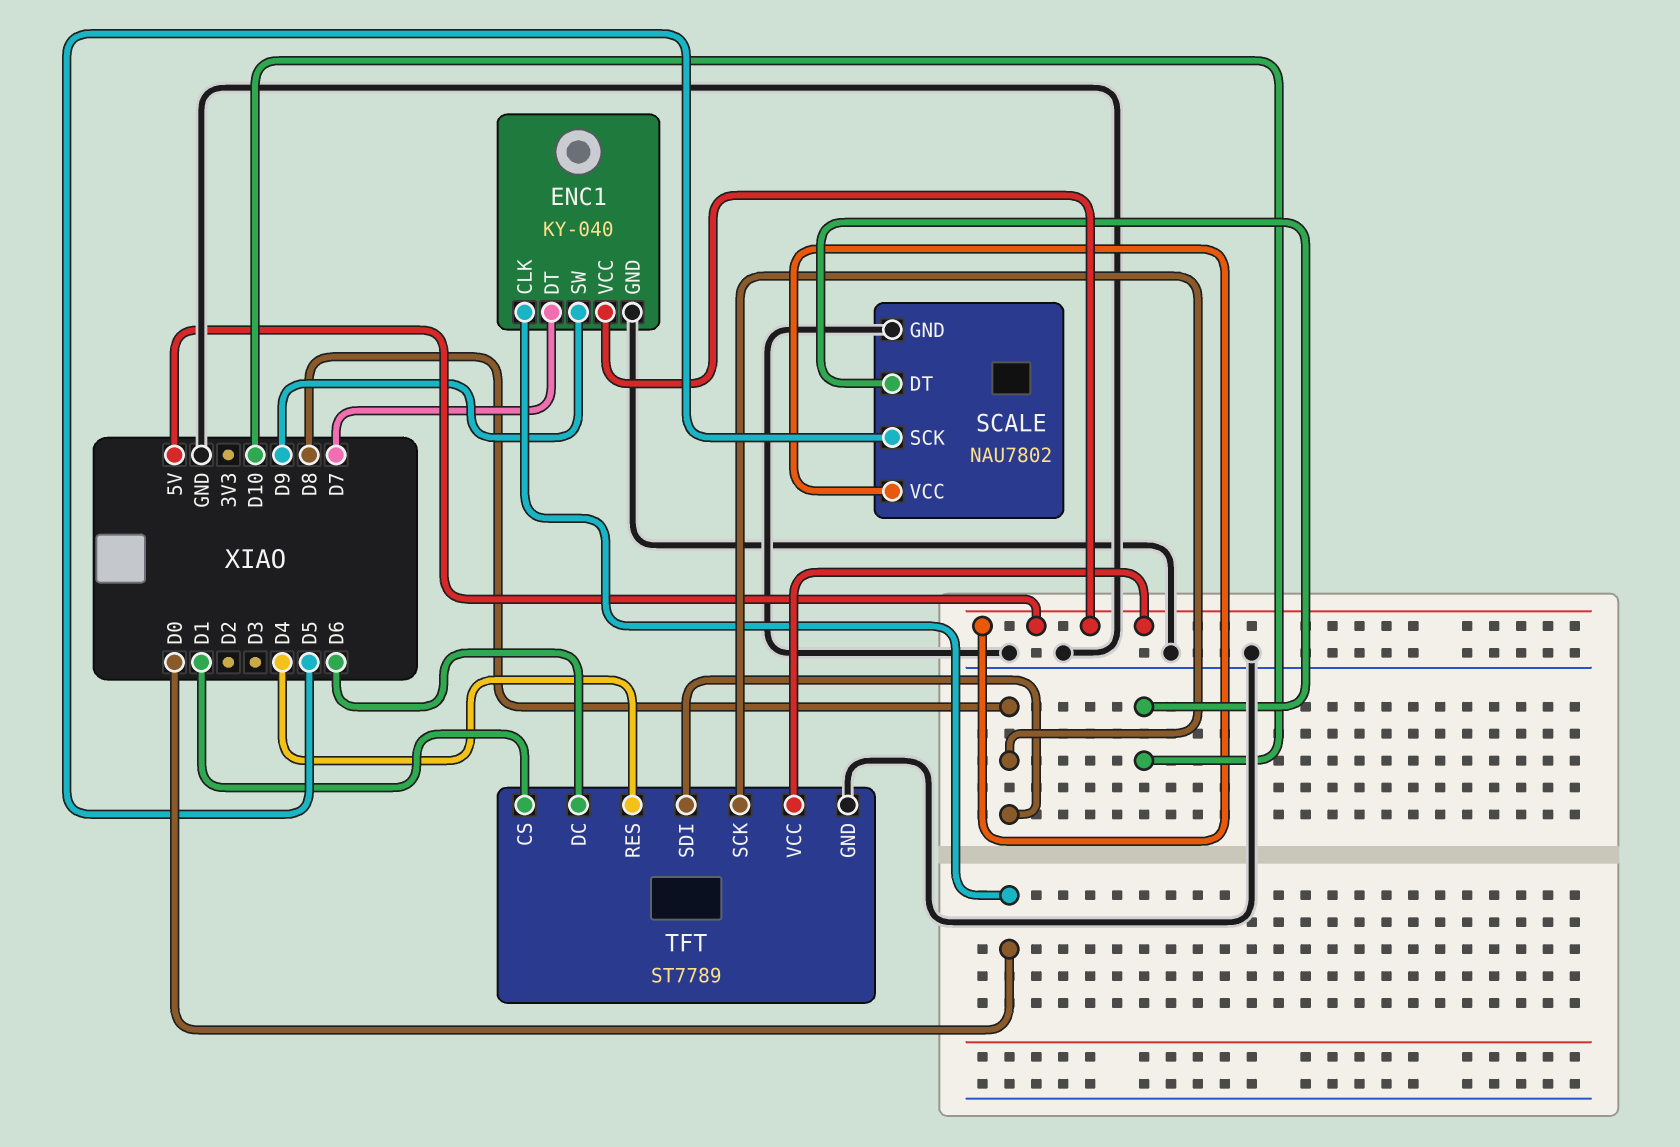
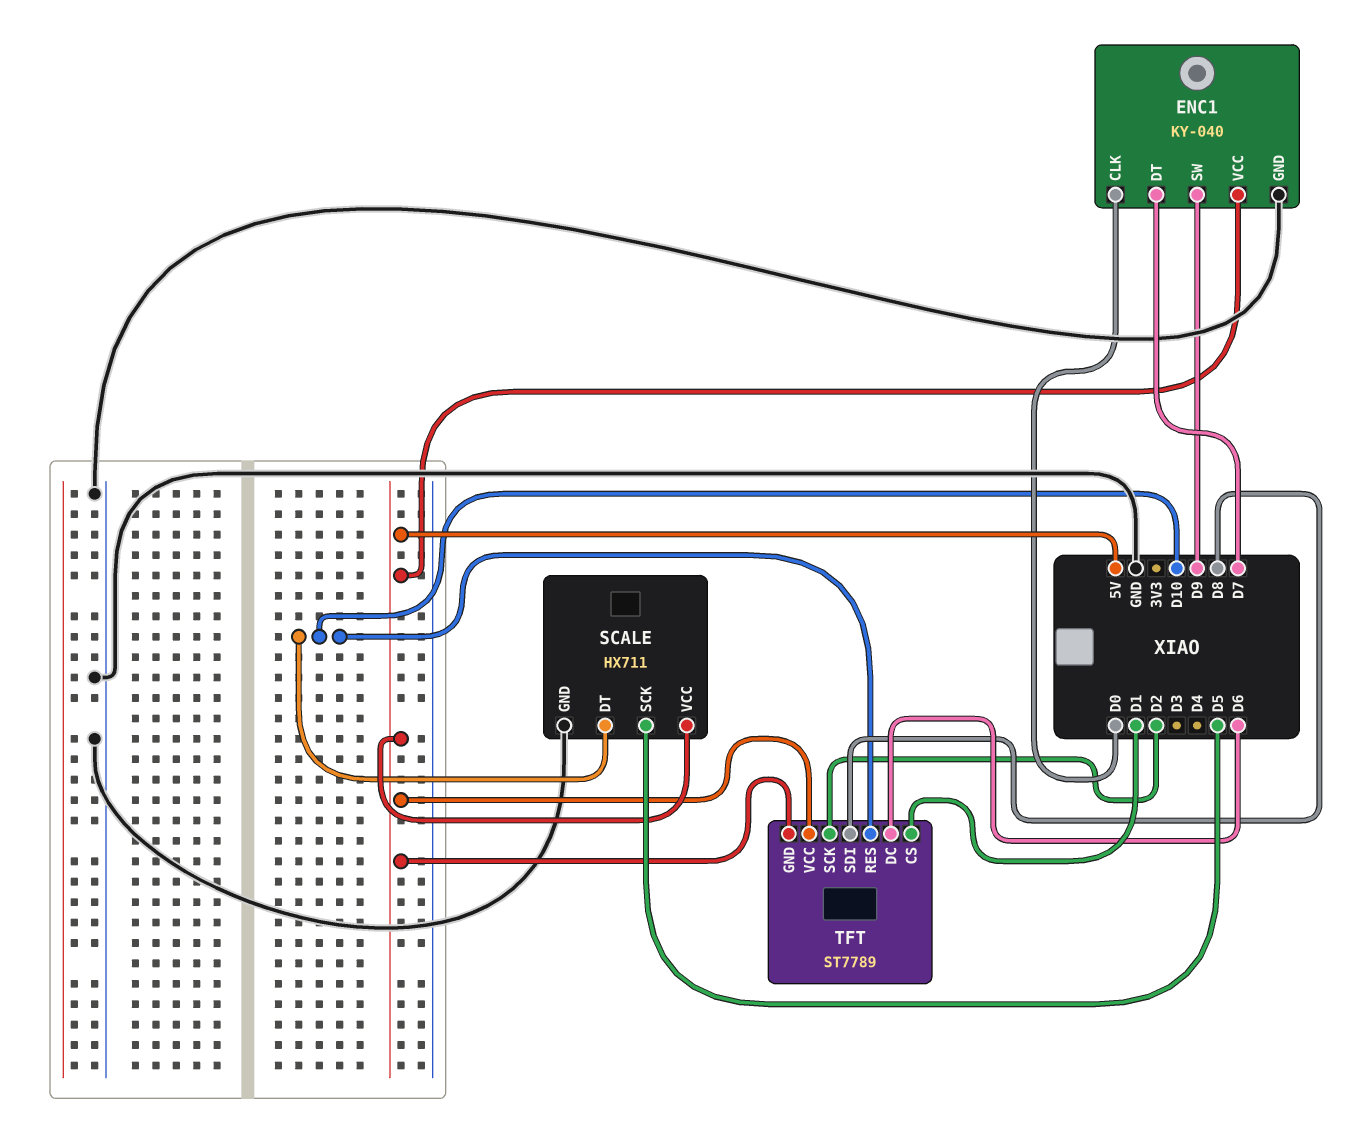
SCALE: NAU7802 -> HX711
TFT pin GND: GND -> 5V
TFT pin RES: D4 -> D10
TFT pin SCK: D8 -> D2

